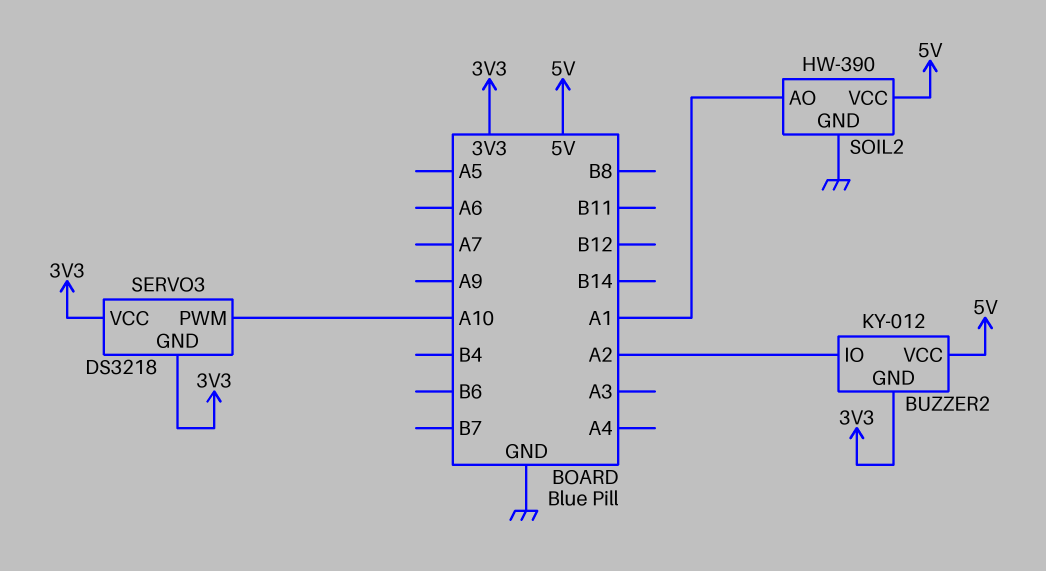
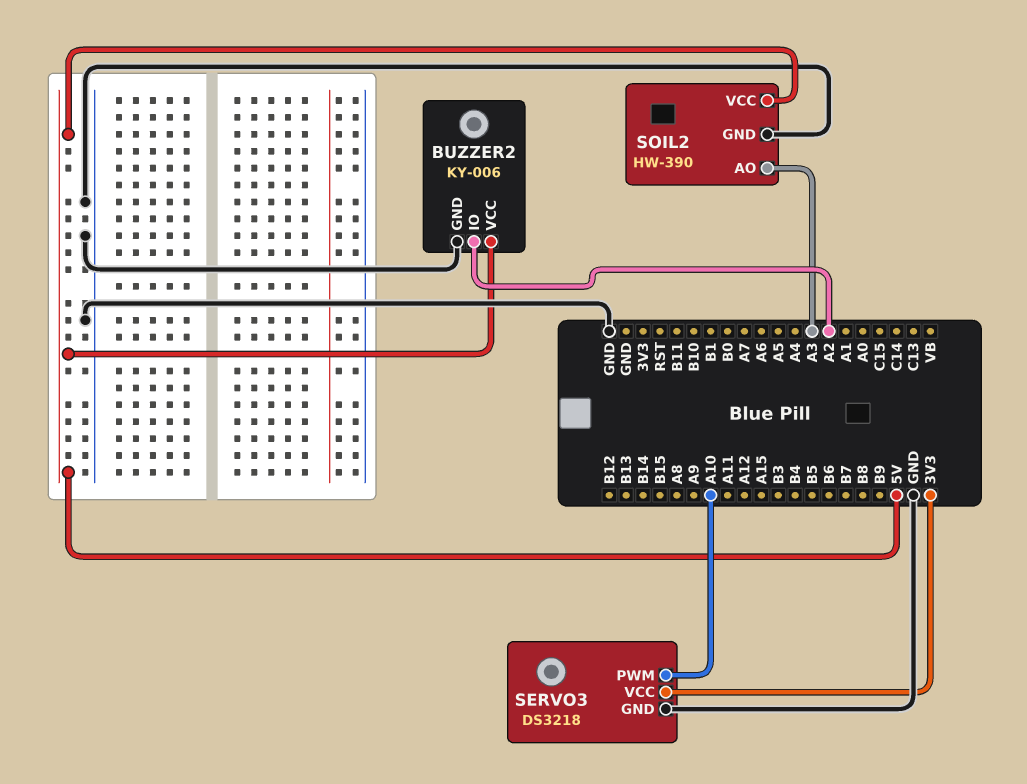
BUZZER2: KY-012 -> KY-006
BUZZER2 pin GND: 3V3 -> GND
SERVO3 pin GND: 3V3 -> GND
SOIL2 pin AO: A1 -> A3

